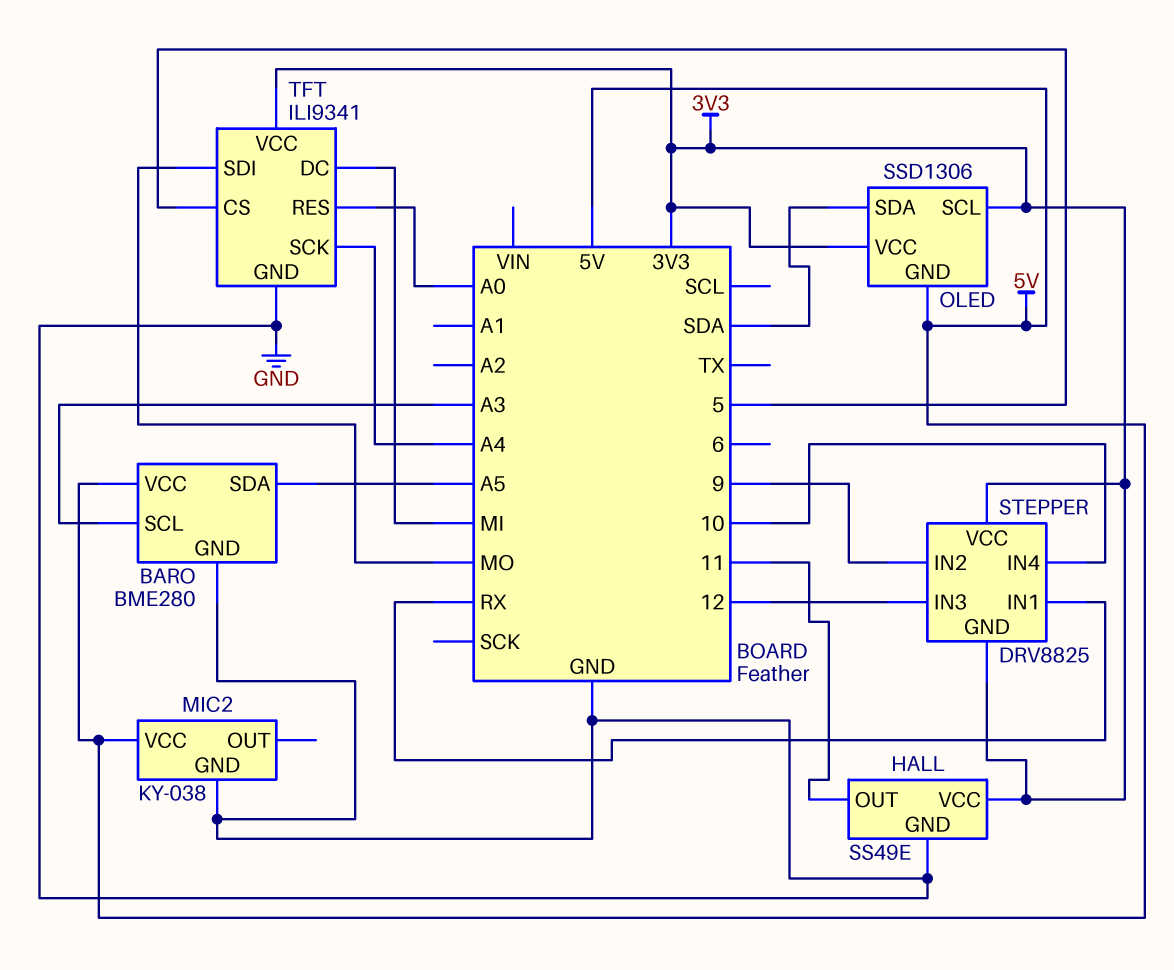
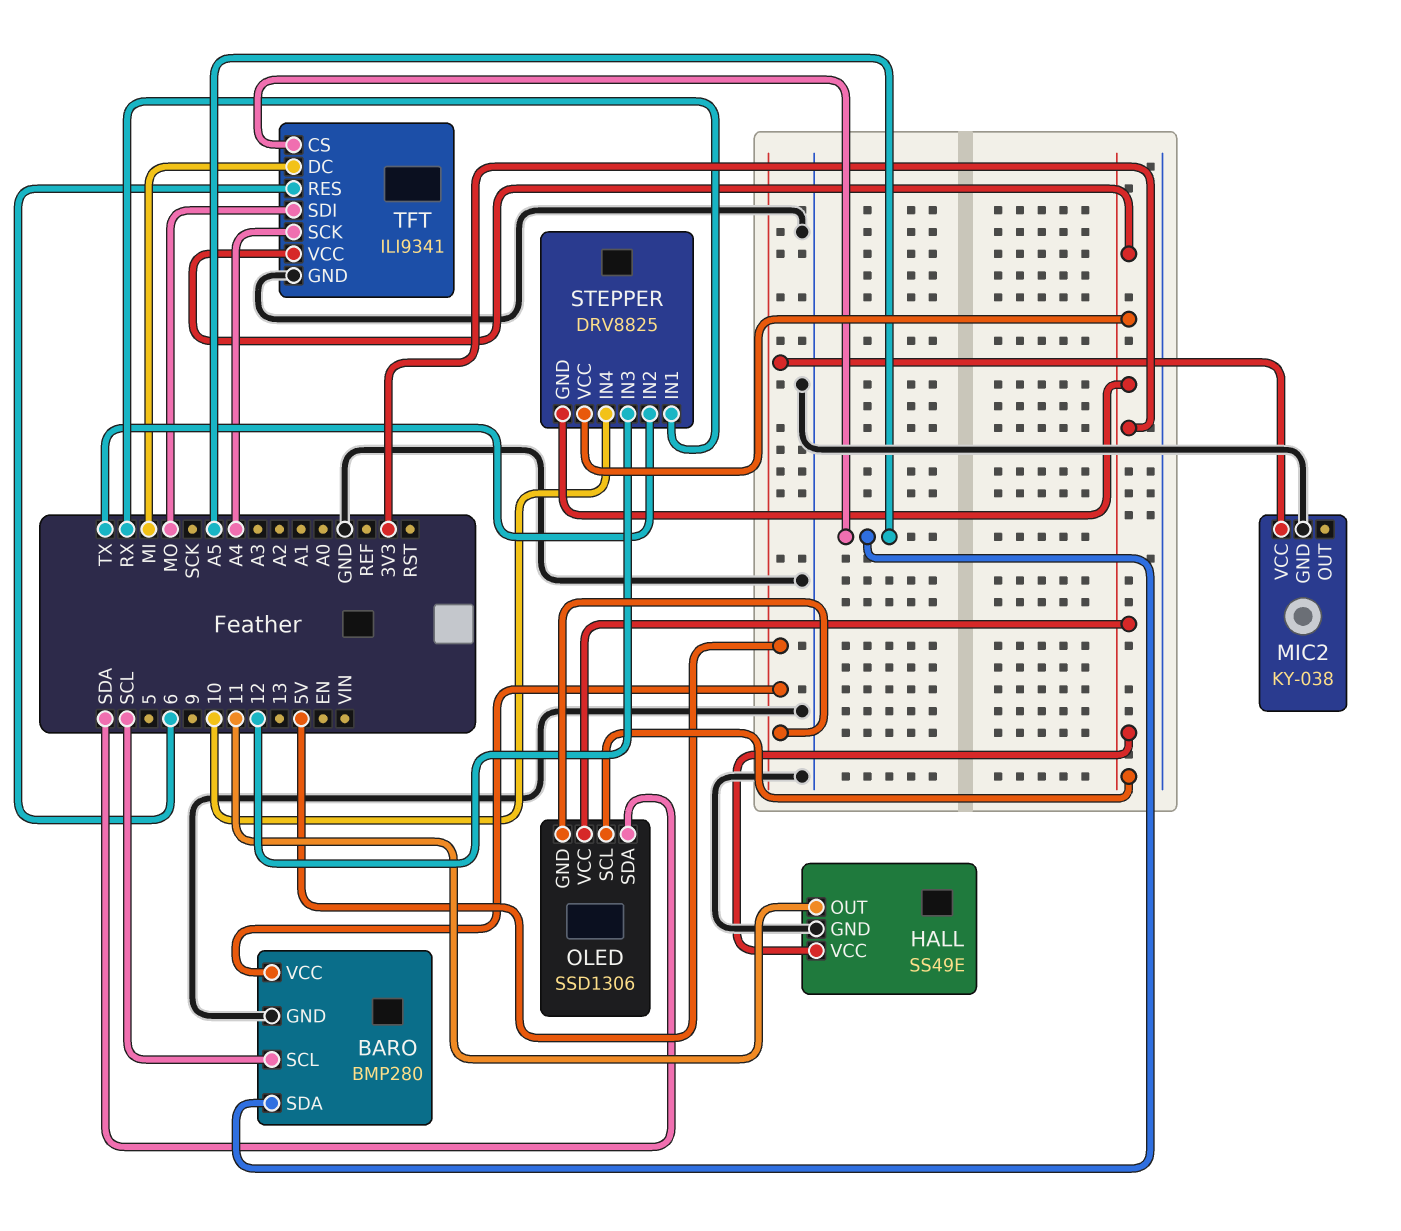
BARO: BME280 -> BMP280
BARO pin SCL: A3 -> SCL
STEPPER pin IN2: 9 -> TX
TFT pin CS: 5 -> A5
TFT pin RES: A0 -> 6

